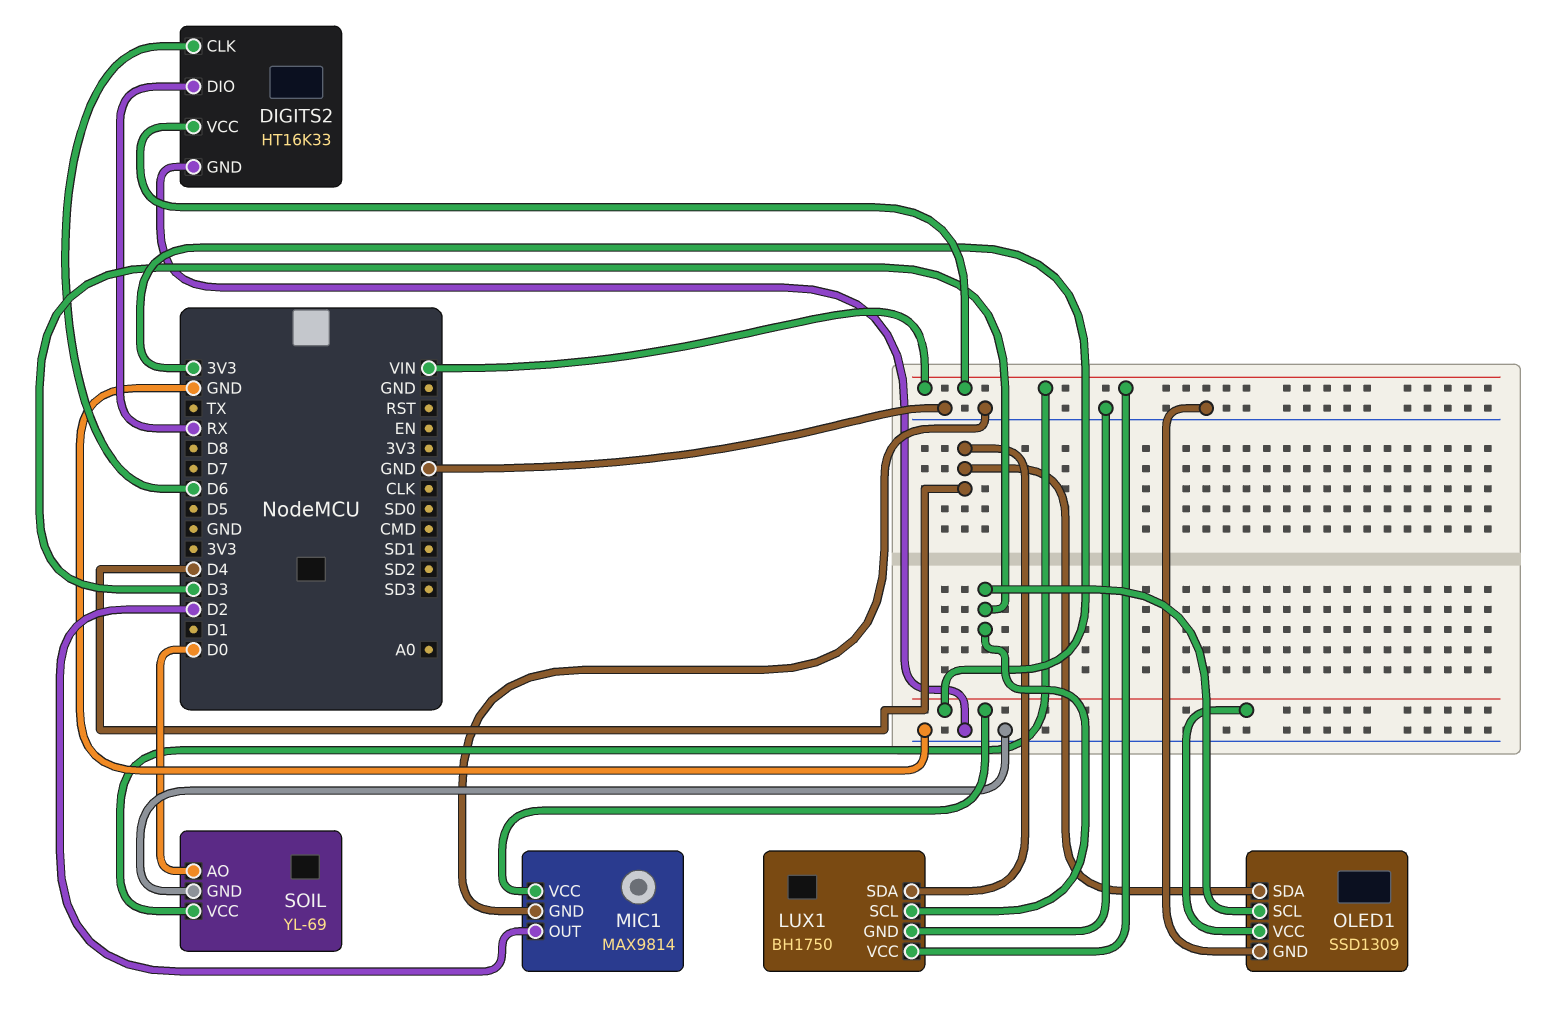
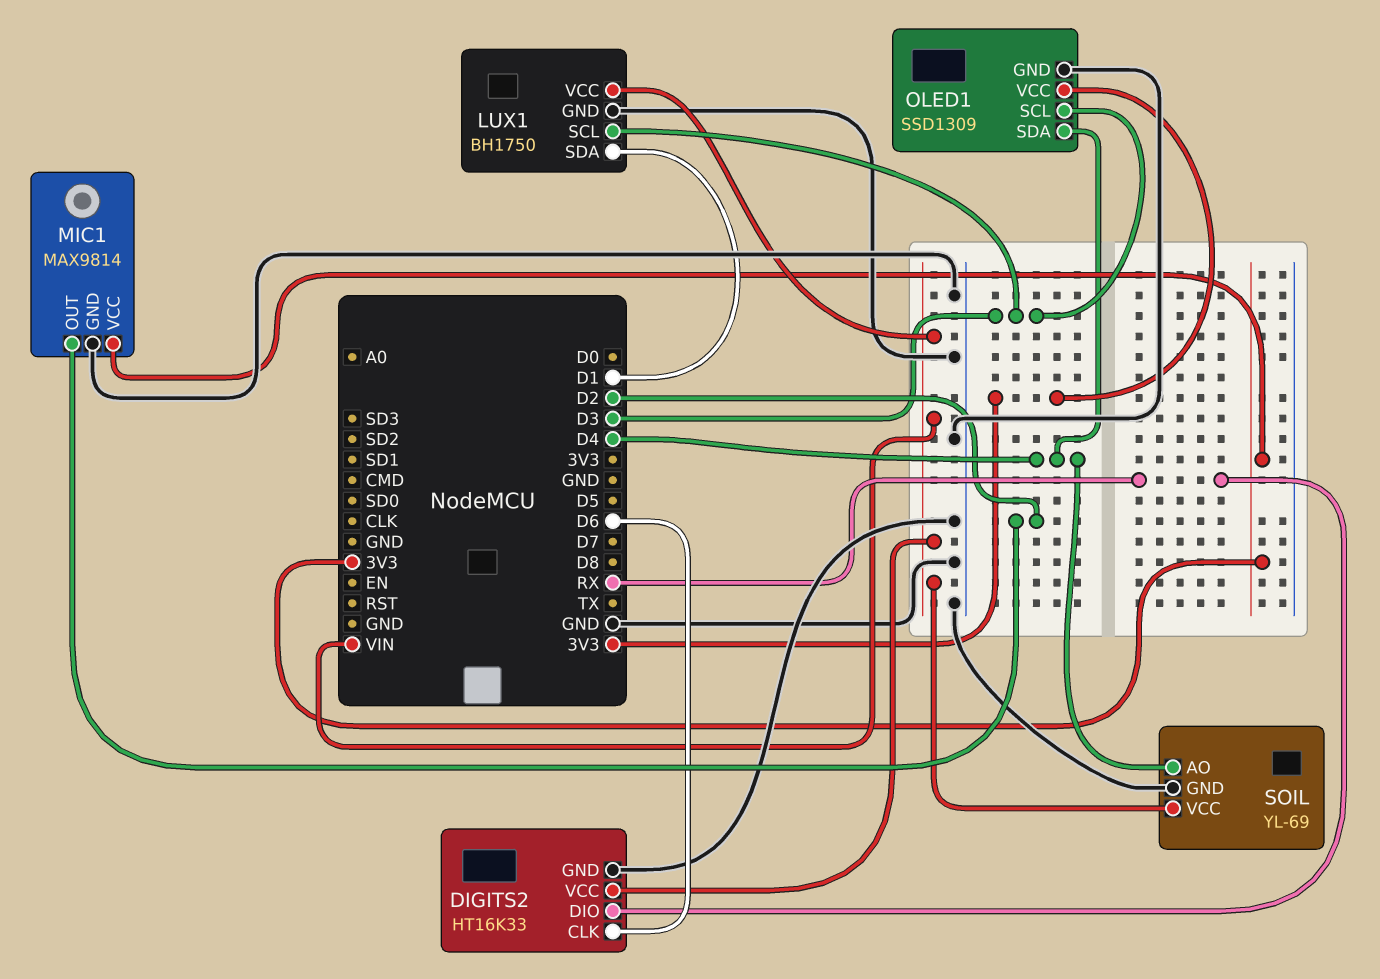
LUX1 pin SDA: D4 -> D1
SOIL pin AO: D0 -> D4

